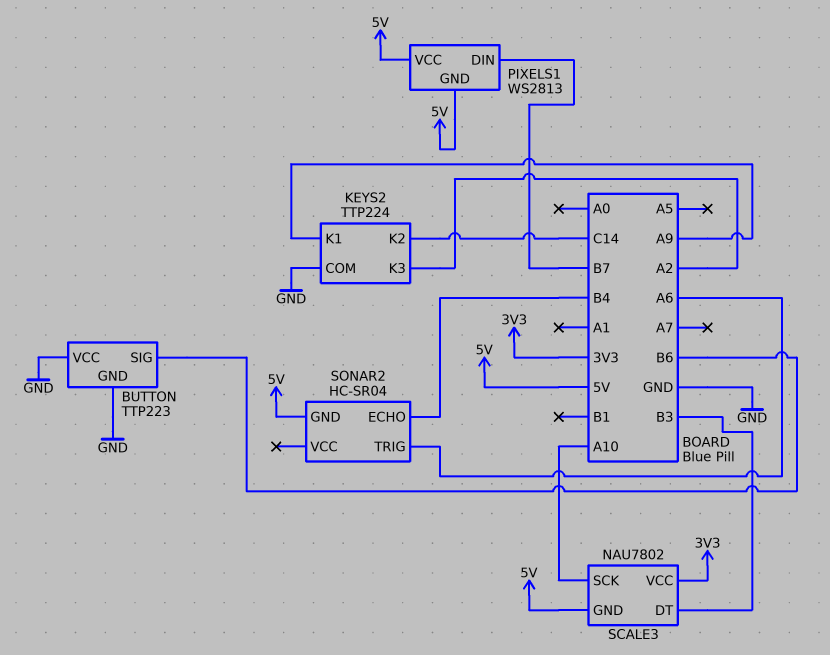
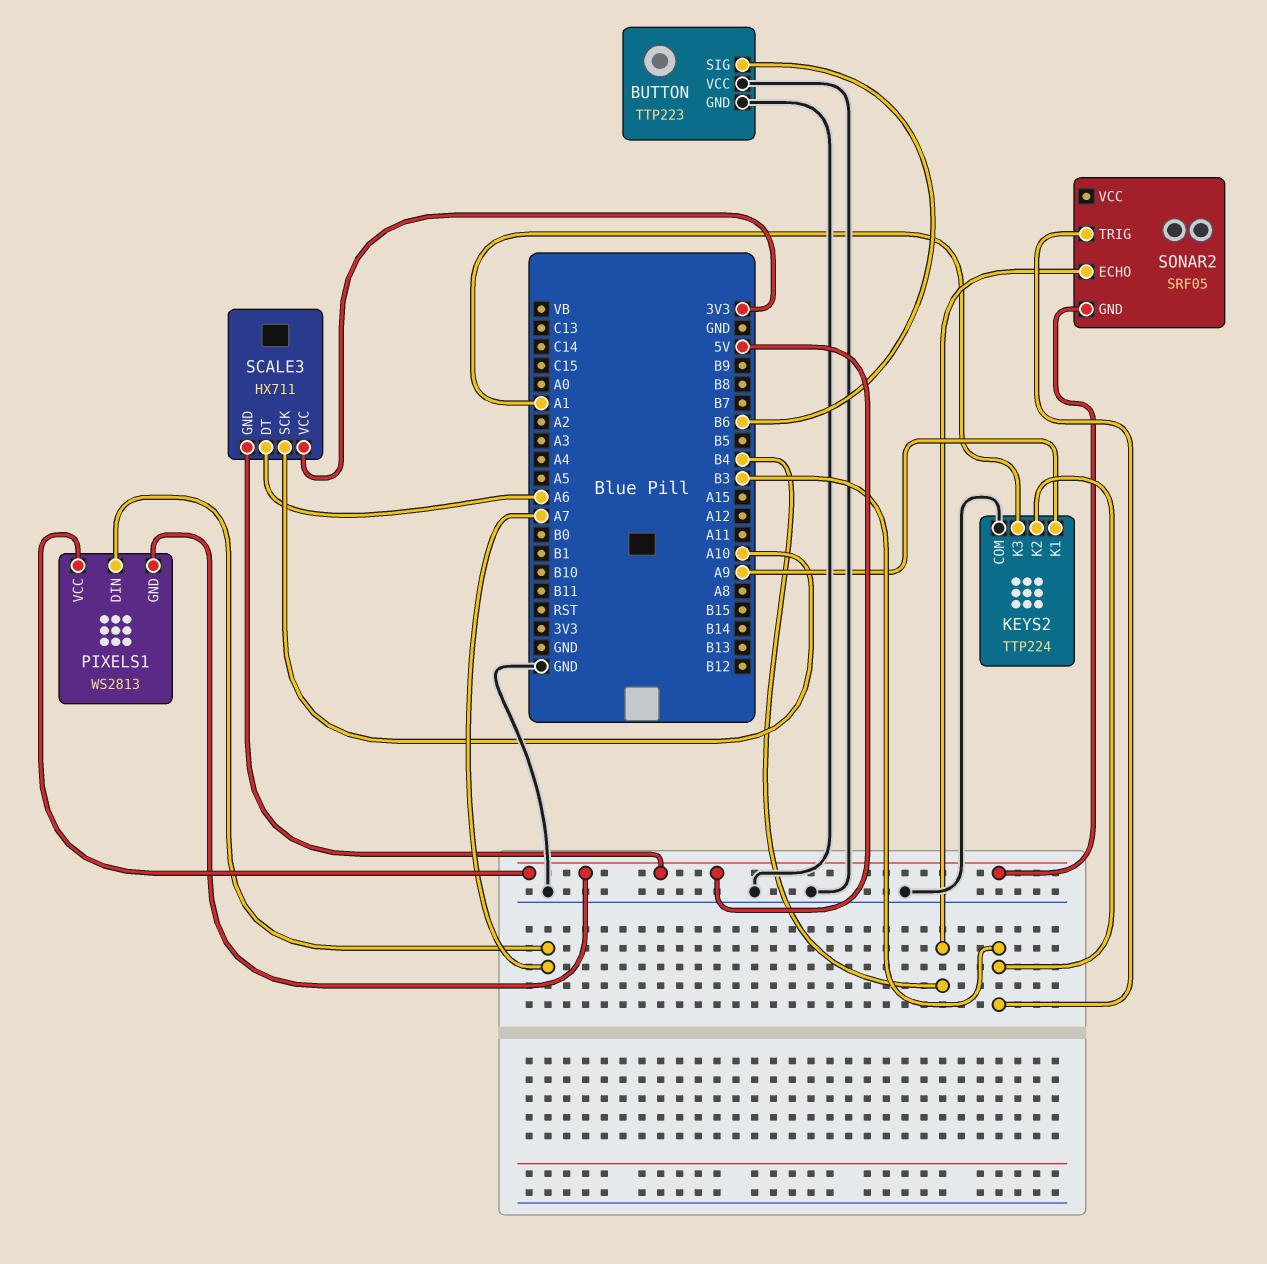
KEYS2 pin K2: C14 -> B3
KEYS2 pin K3: A2 -> A1
PIXELS1 pin DIN: B7 -> A7
SCALE3: NAU7802 -> HX711
SCALE3 pin DT: B3 -> A6
SONAR2: HC-SR04 -> SRF05
SONAR2 pin TRIG: A6 -> B3

